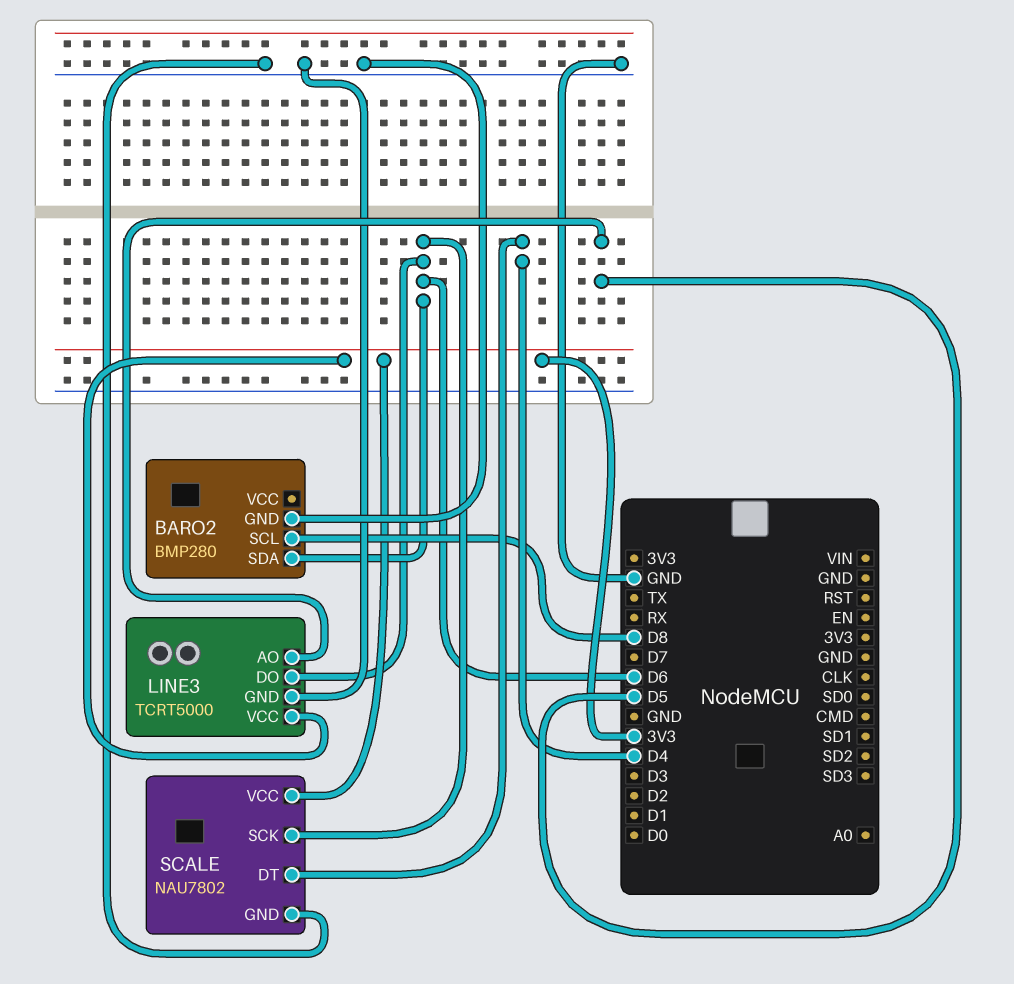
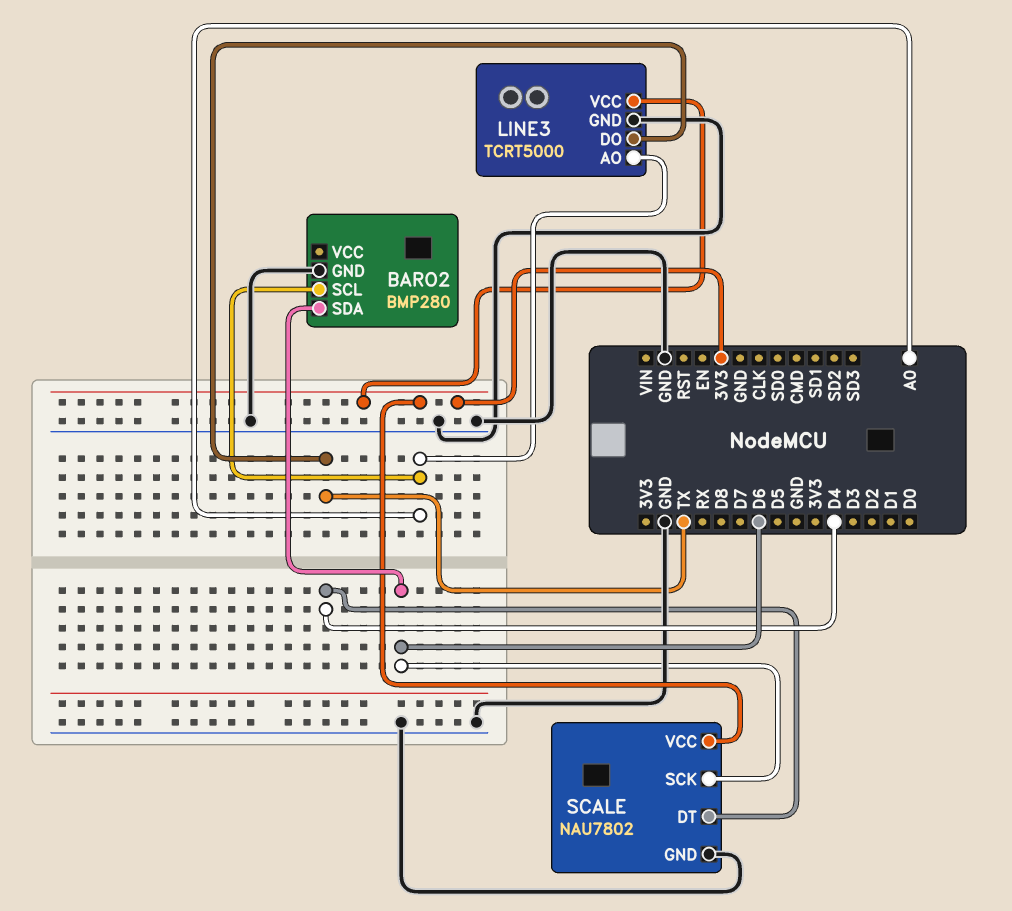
BARO2 pin SCL: D8 -> A0
LINE3 pin AO: D5 -> A0
LINE3 pin DO: D6 -> TX

